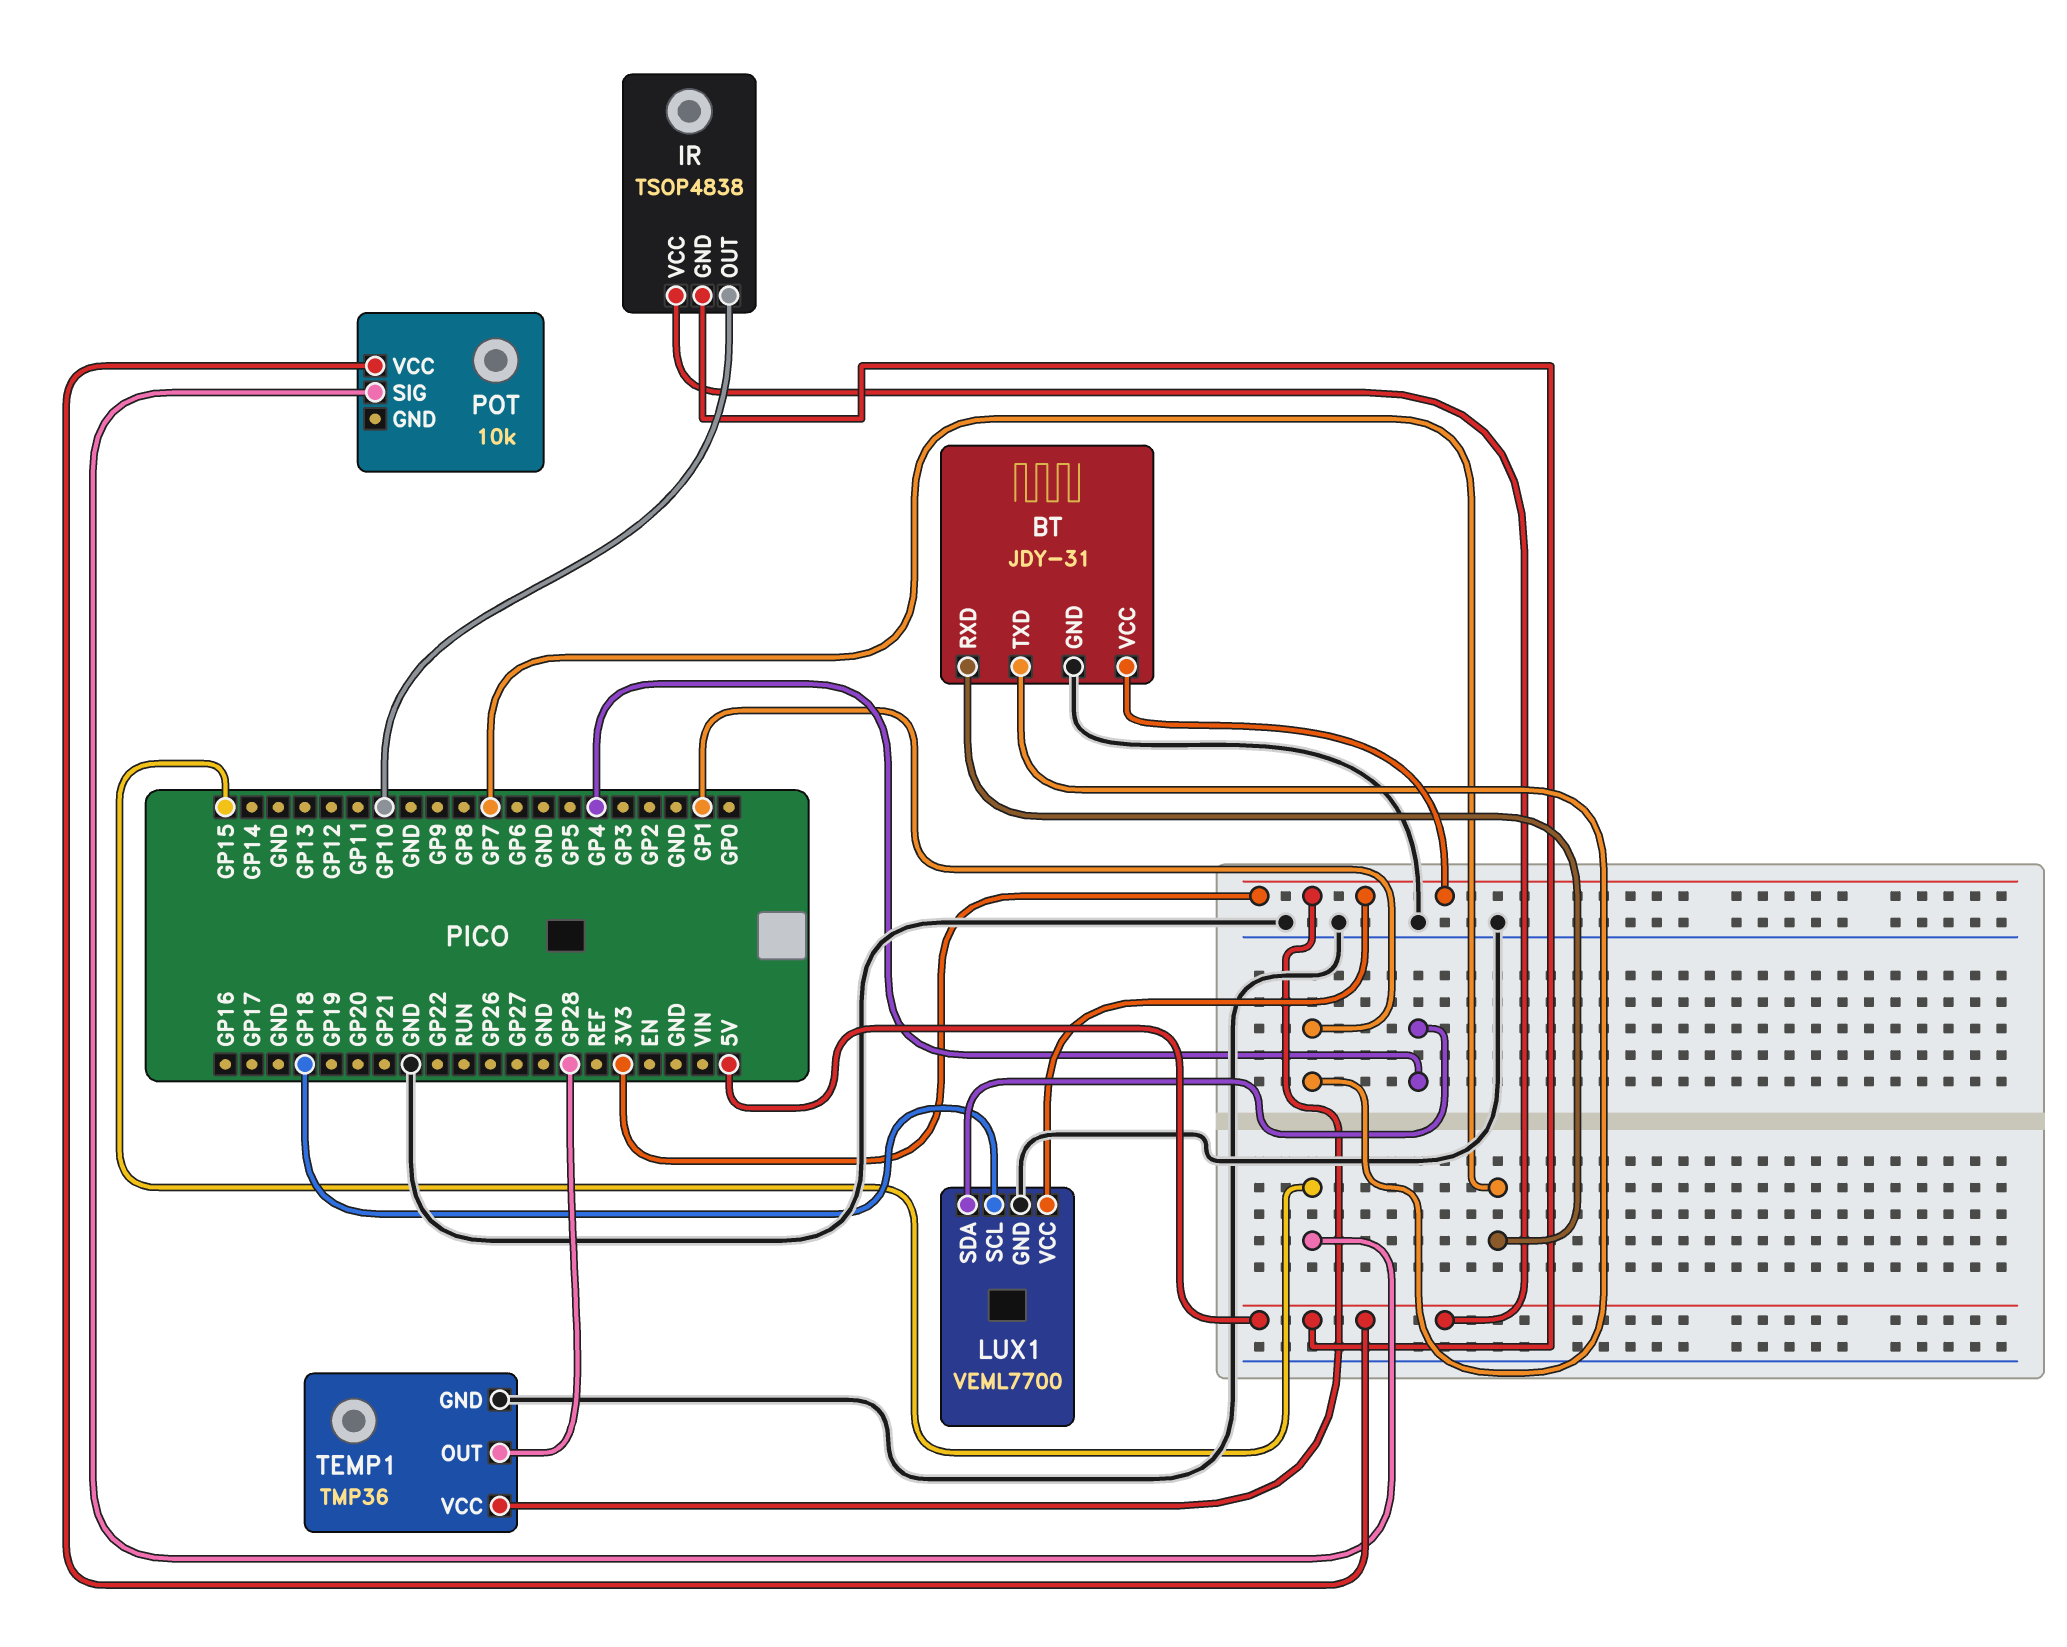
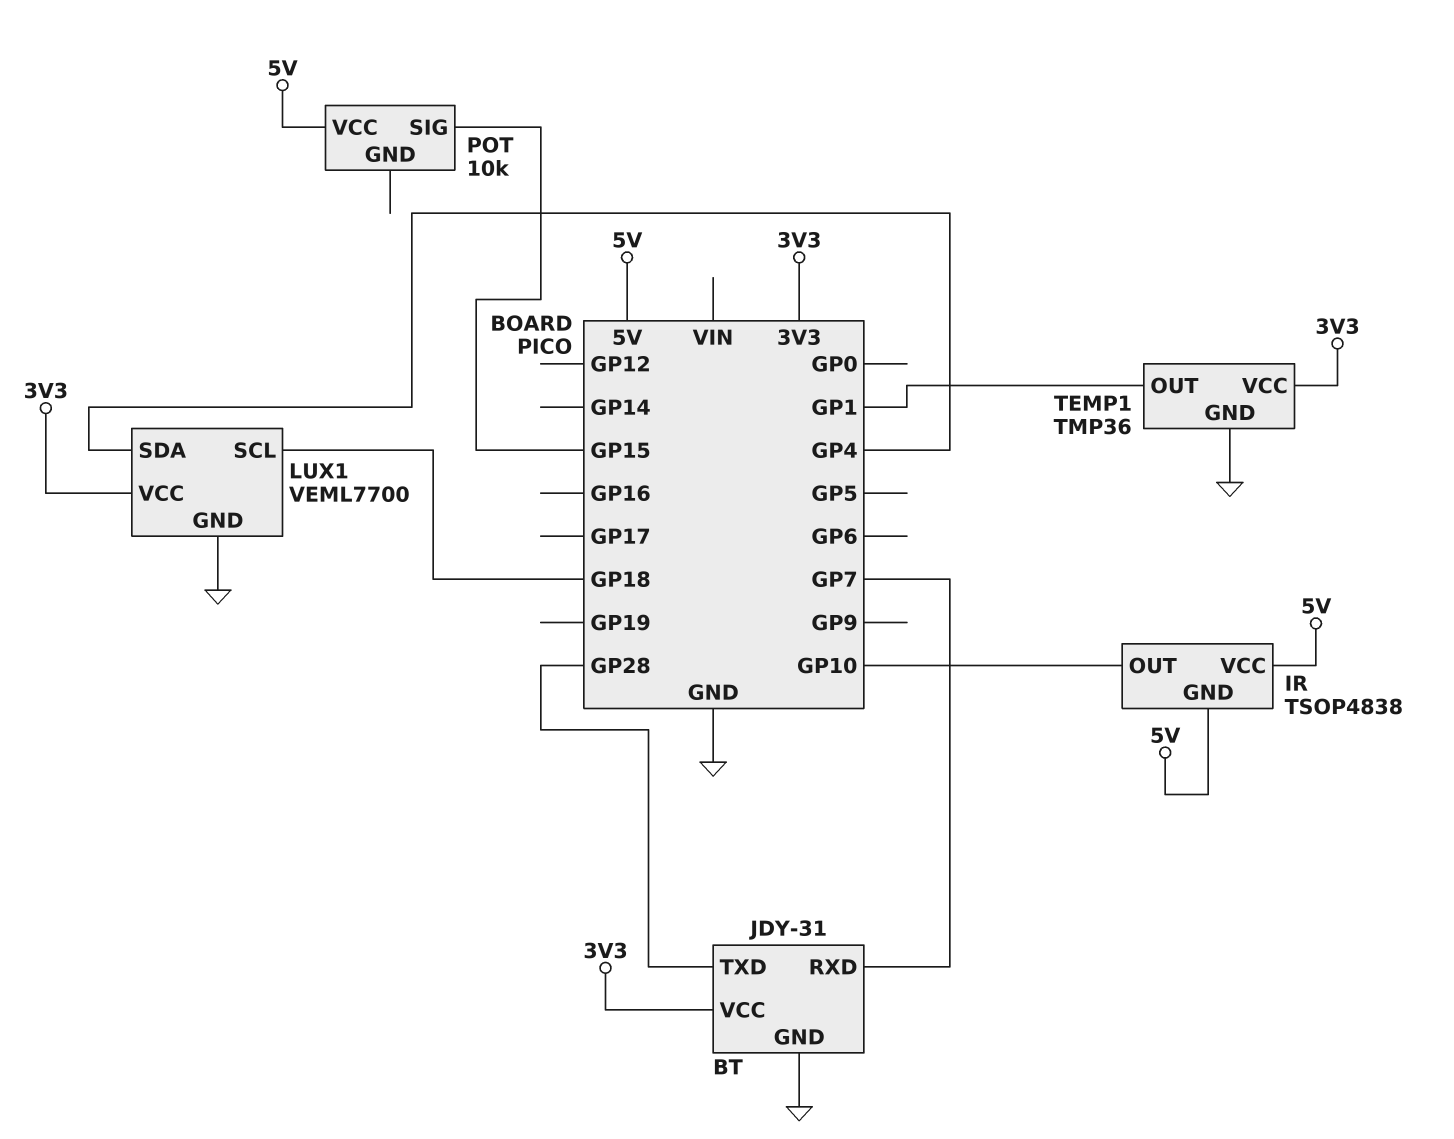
BT pin TXD: GP1 -> GP28
TEMP1 pin OUT: GP28 -> GP1

